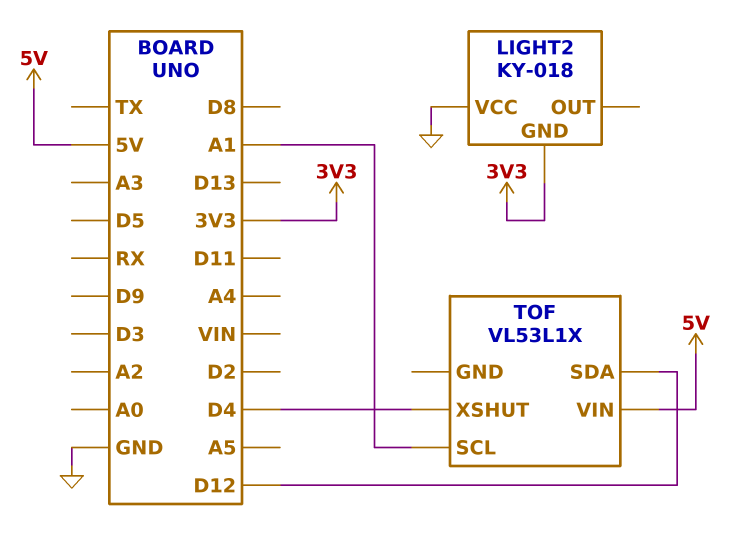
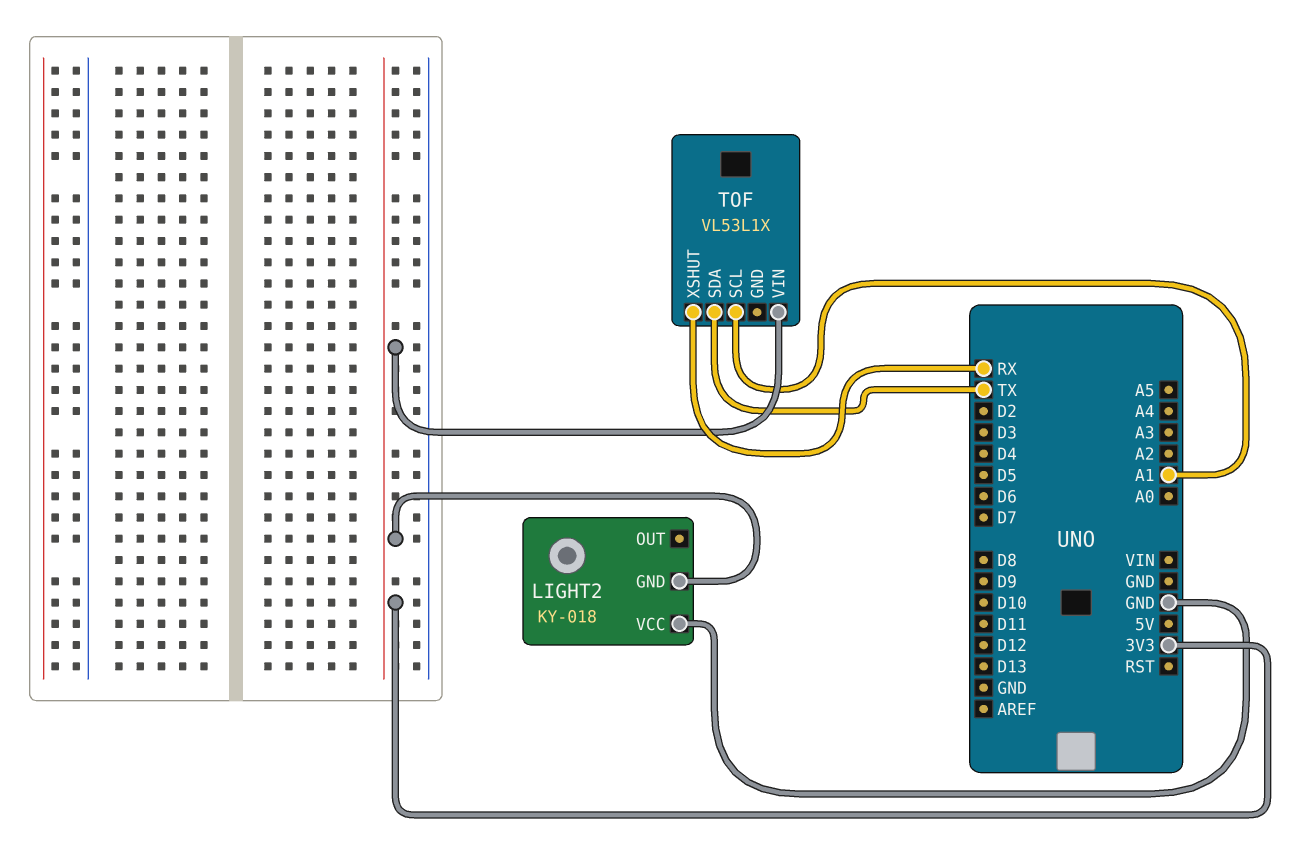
TOF pin SDA: D12 -> TX
TOF pin VIN: 5V -> 3V3
TOF pin XSHUT: D4 -> RX

